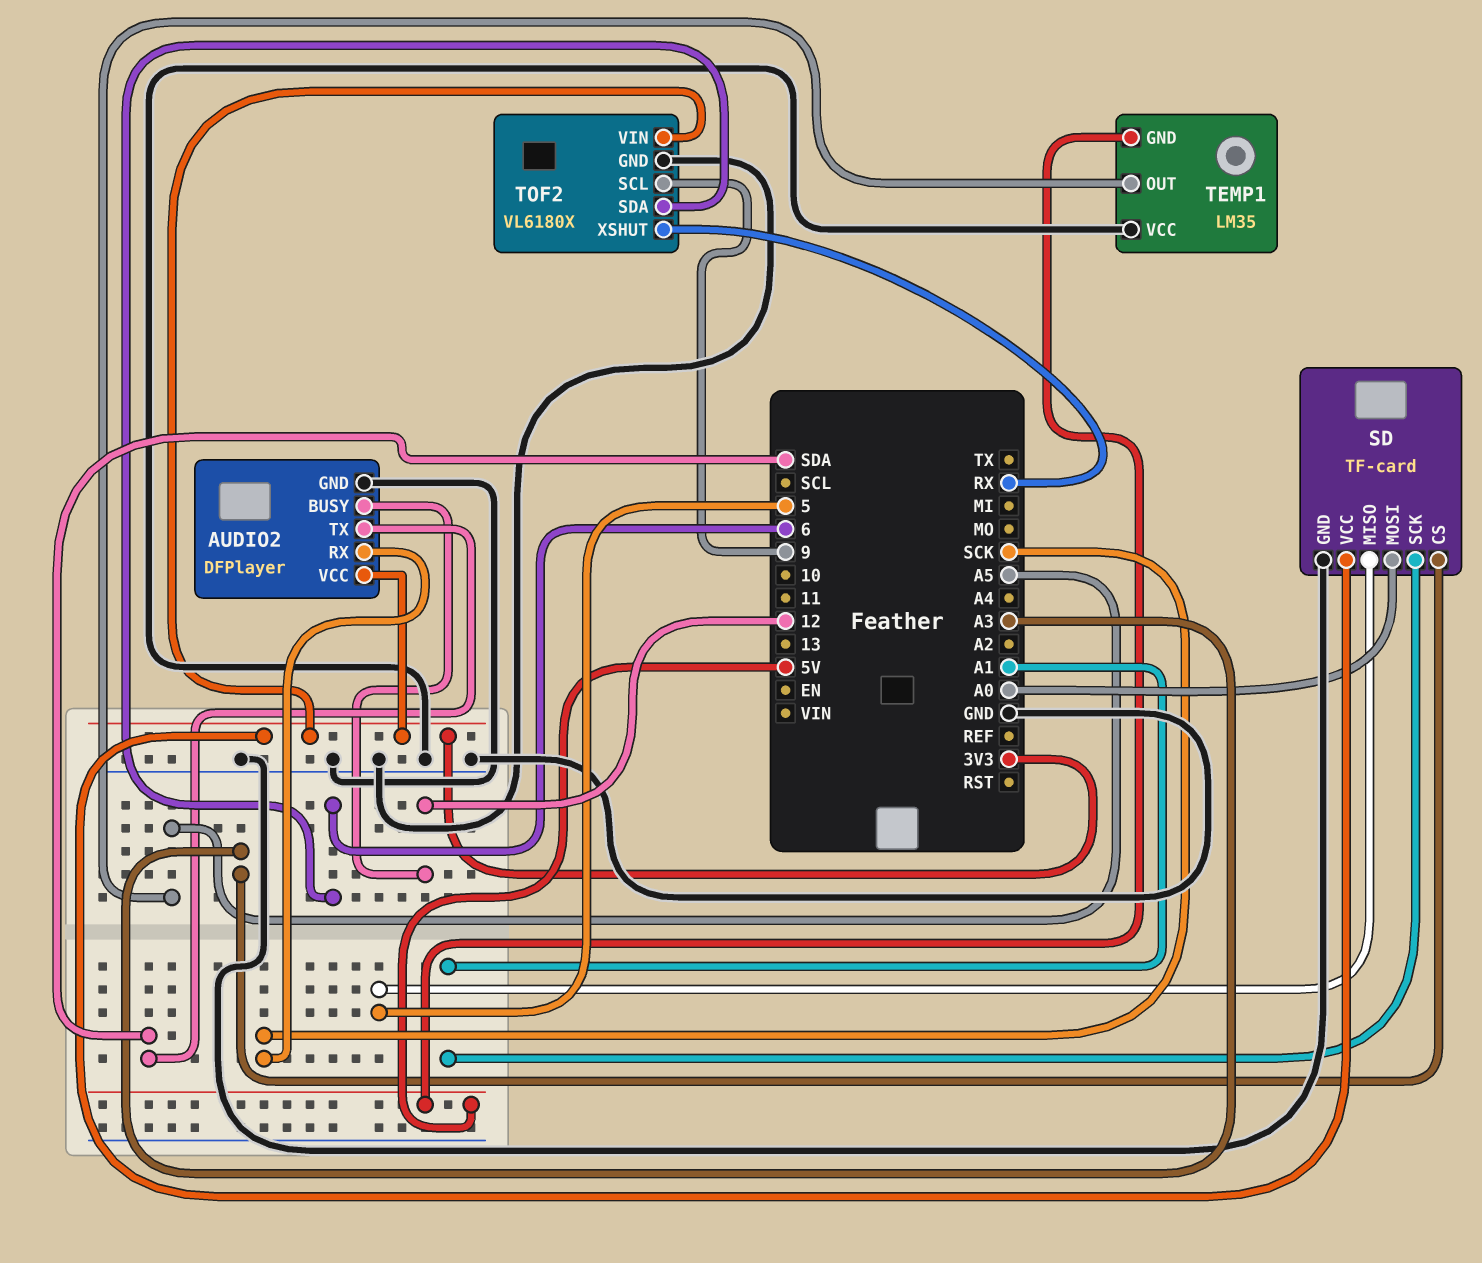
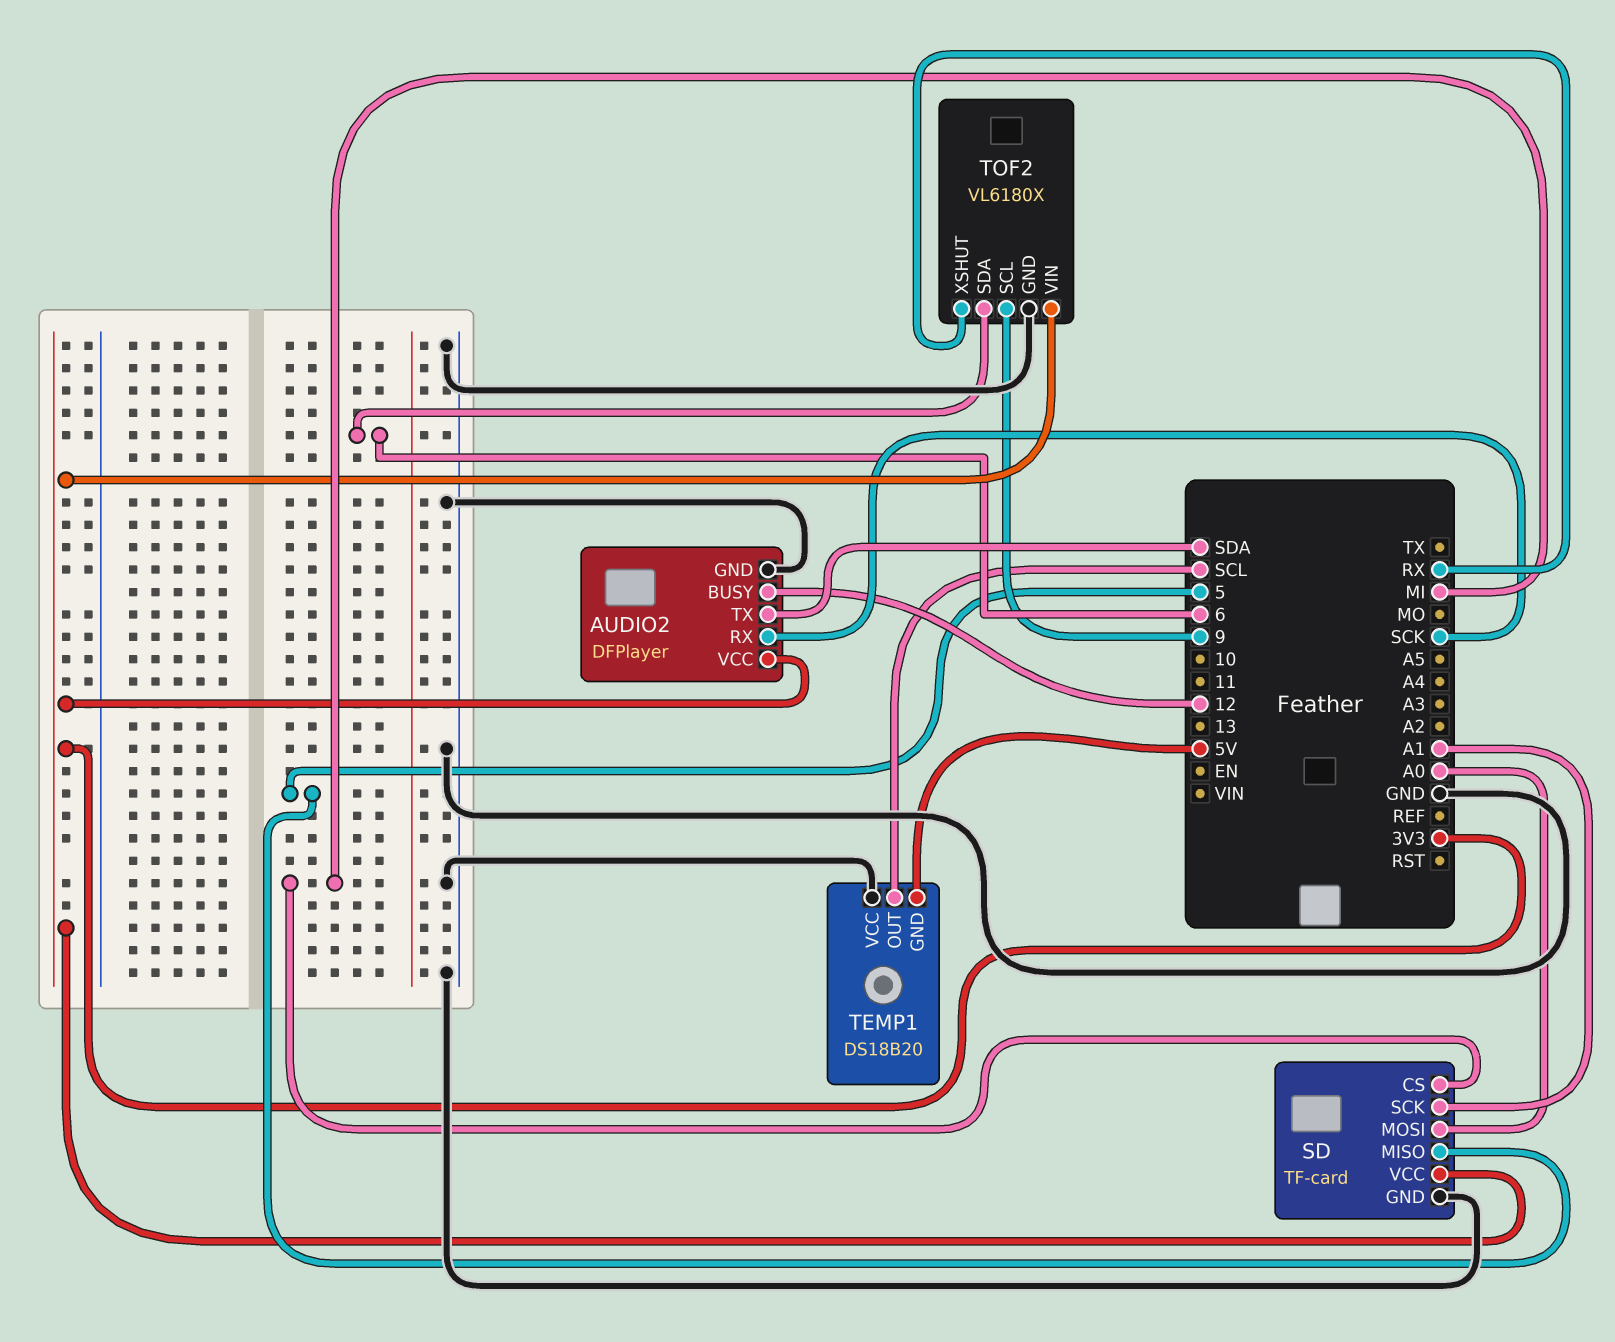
SD pin CS: A3 -> MI
TEMP1: LM35 -> DS18B20
TEMP1 pin OUT: A5 -> SCL

